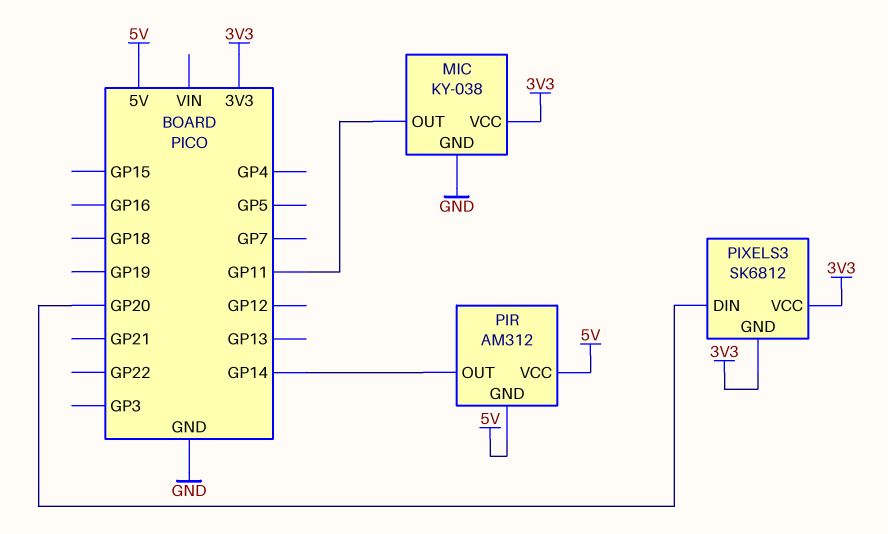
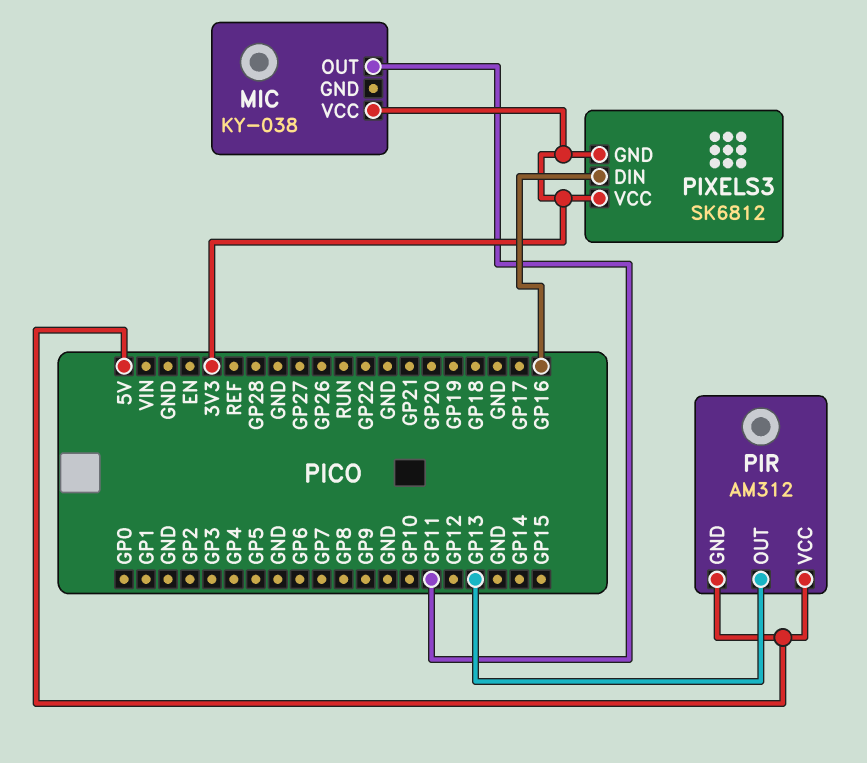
MIC pin GND: GND -> none
PIR pin OUT: GP14 -> GP13
PIXELS3 pin DIN: GP20 -> GP16

